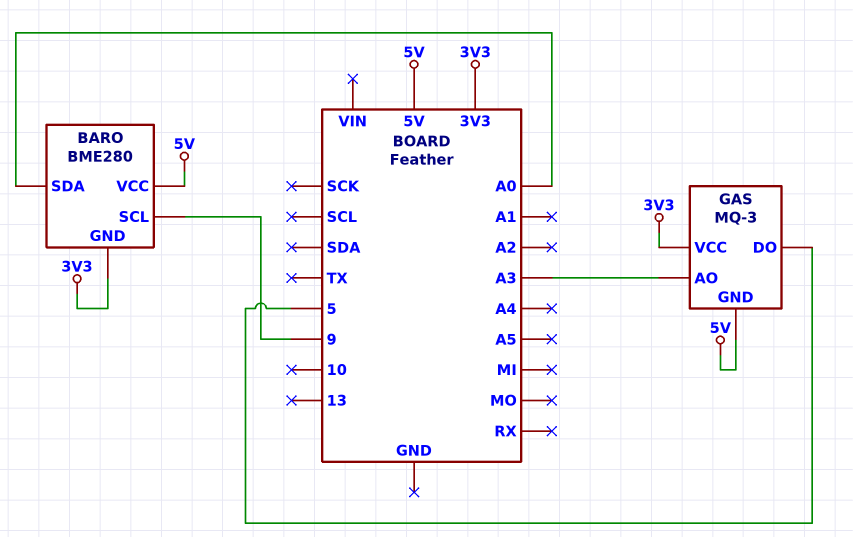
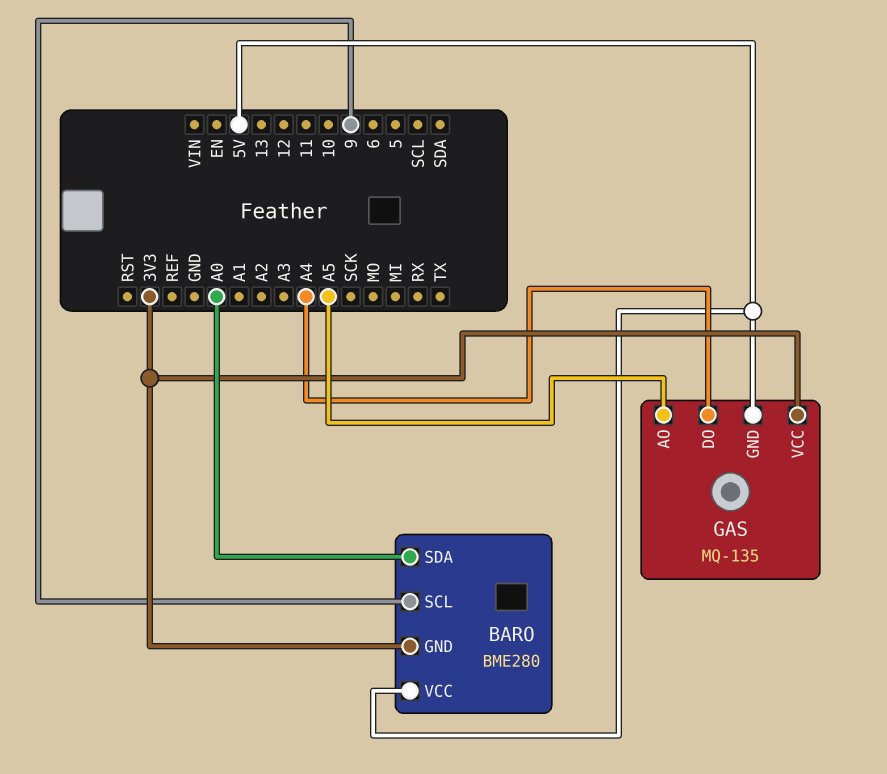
GAS: MQ-3 -> MQ-135
GAS pin AO: A3 -> A5
GAS pin DO: 5 -> A4

